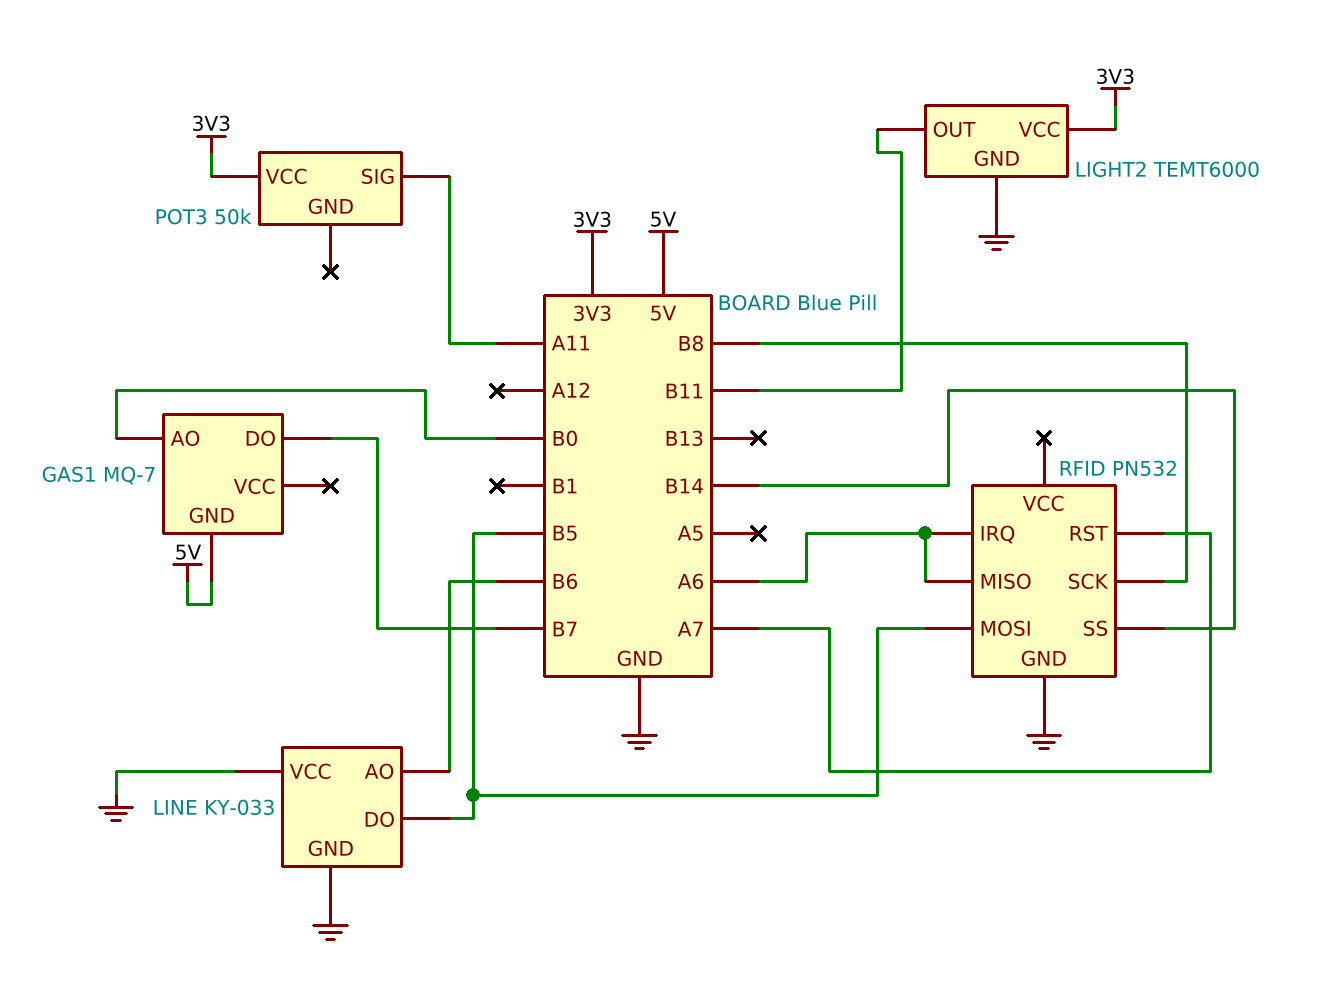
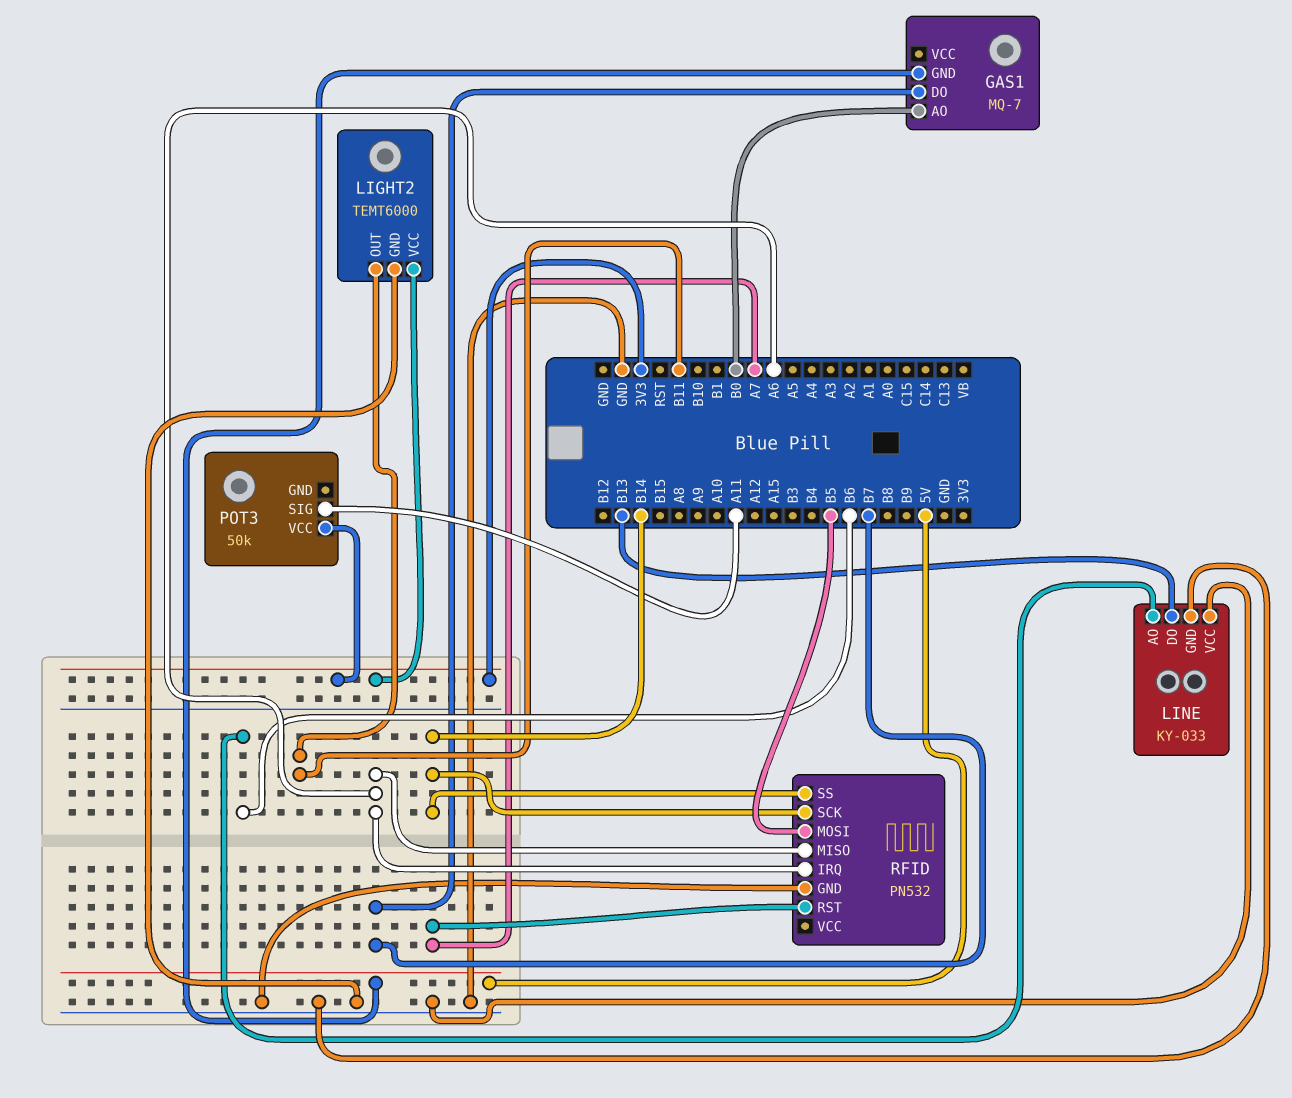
LINE pin DO: B5 -> B13
RFID pin SCK: B8 -> B14

